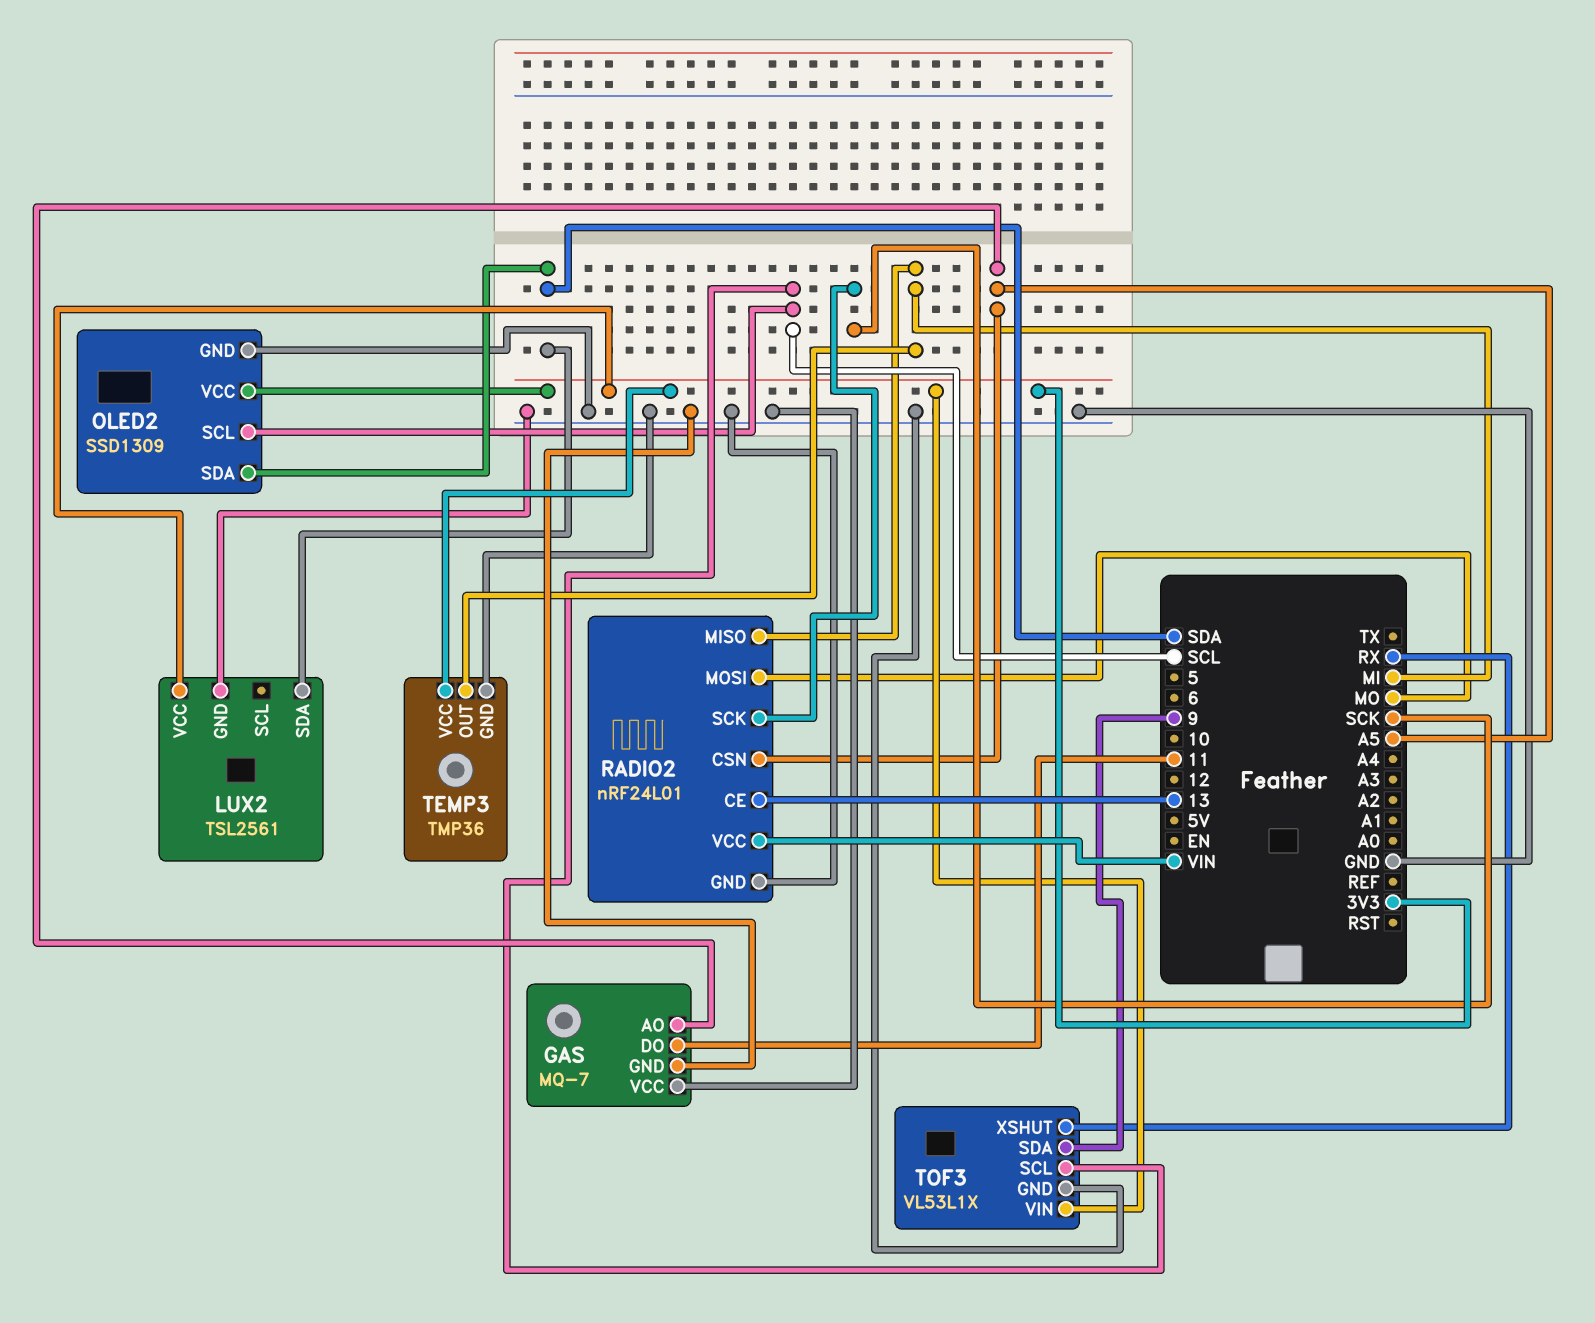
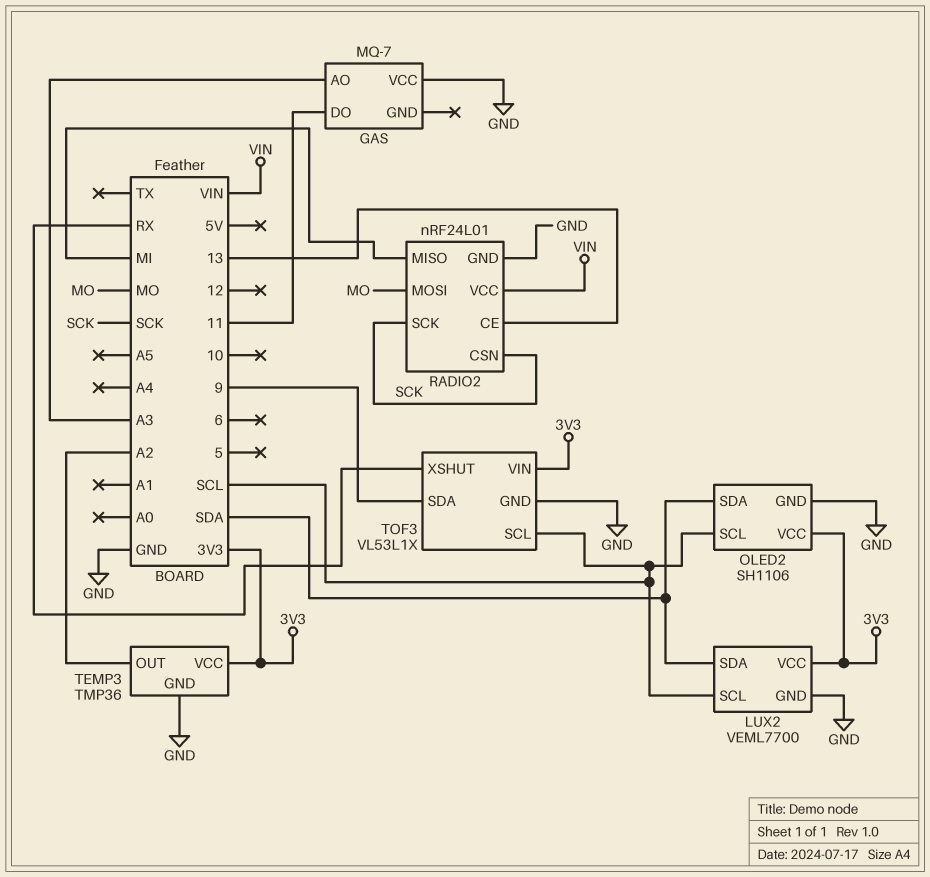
GAS pin AO: A5 -> A3
GAS pin GND: GND -> none
LUX2: TSL2561 -> VEML7700
LUX2 pin SCL: none -> SCL
OLED2: SSD1309 -> SH1106
RADIO2 pin CSN: A5 -> SCK
TEMP3 pin OUT: MI -> A2

